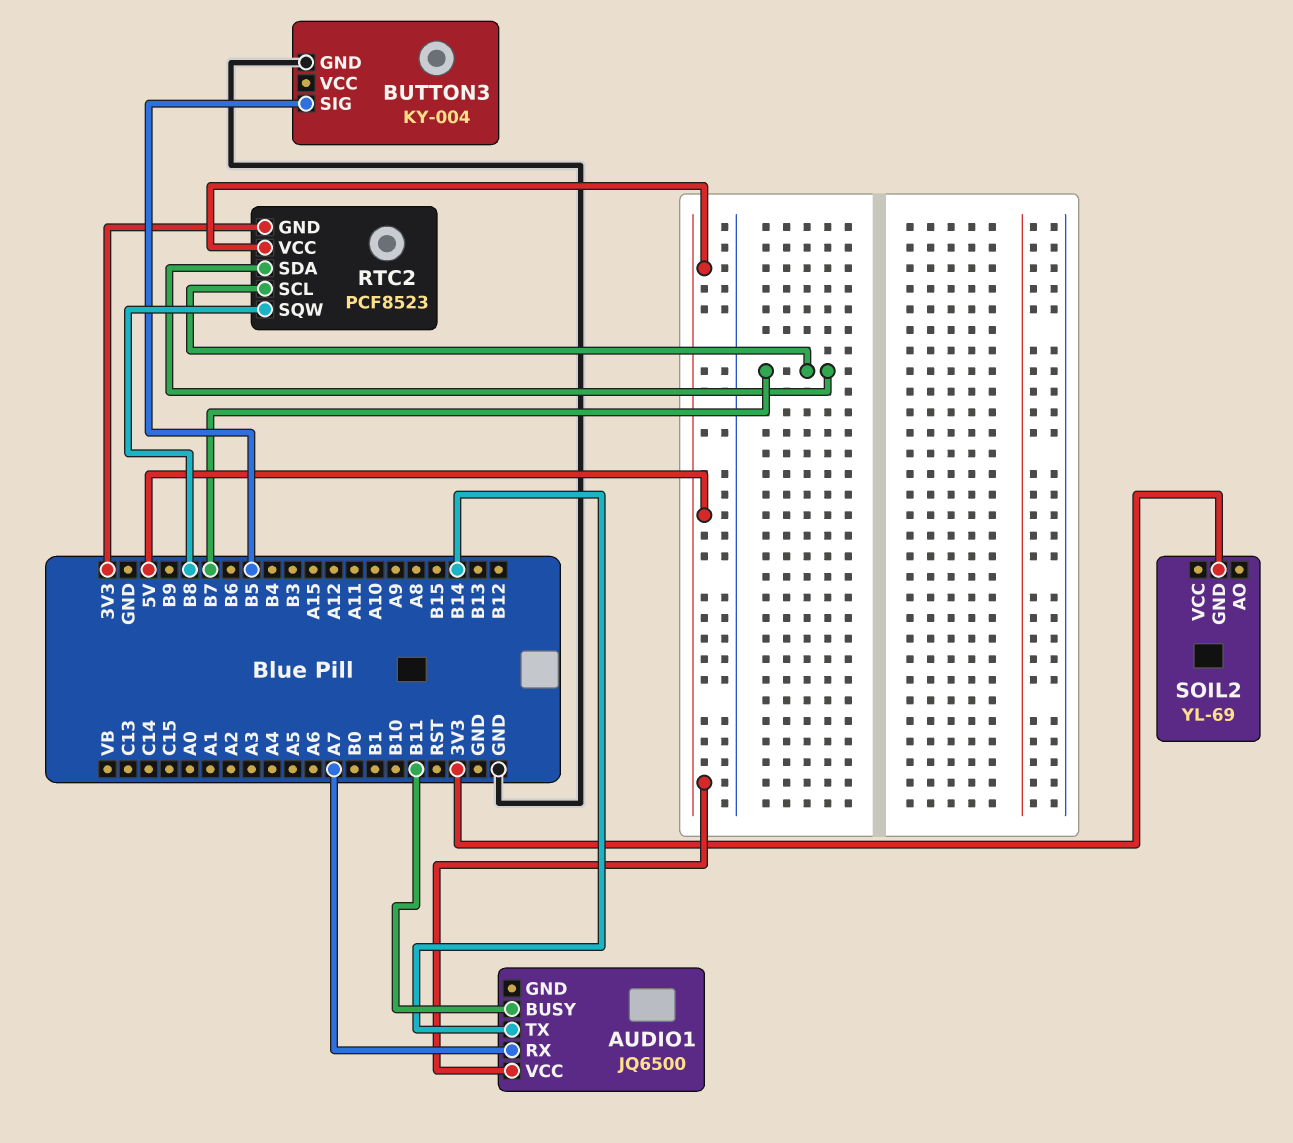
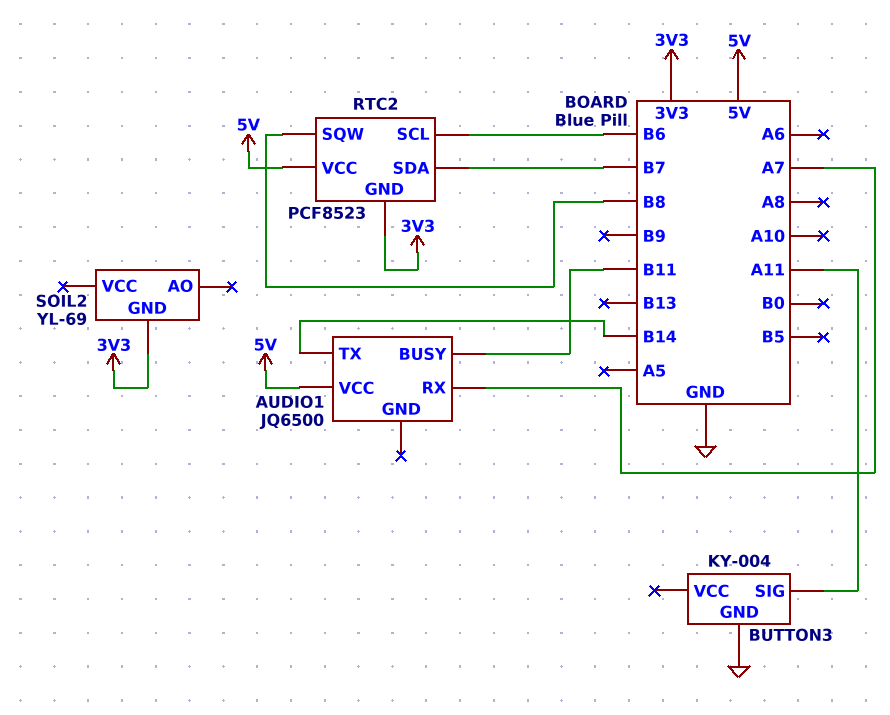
BUTTON3 pin SIG: B5 -> A11
RTC2 pin SCL: B7 -> B6

